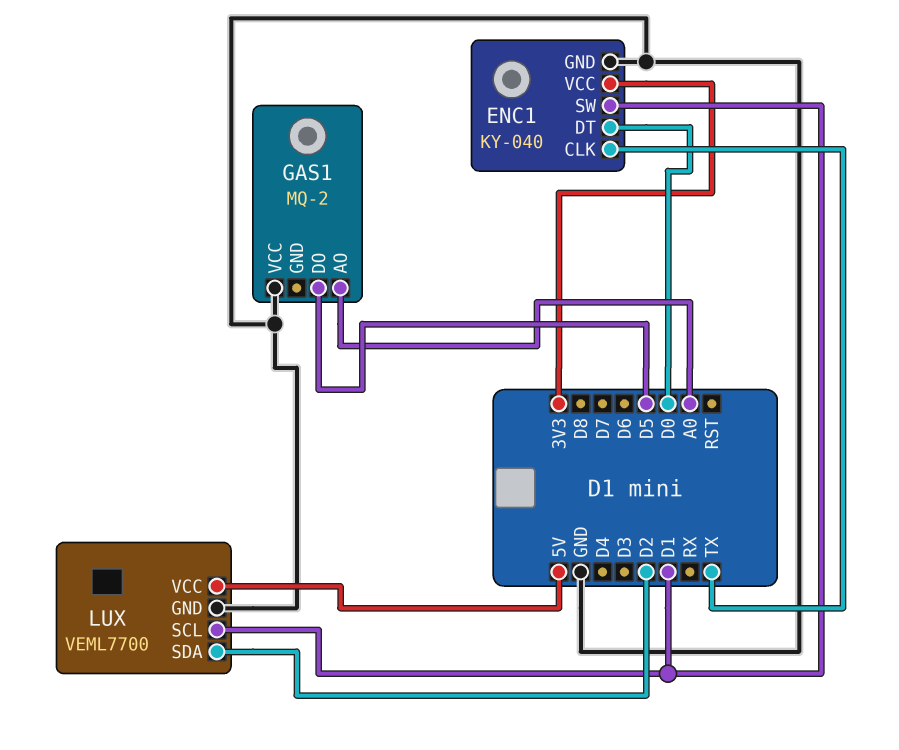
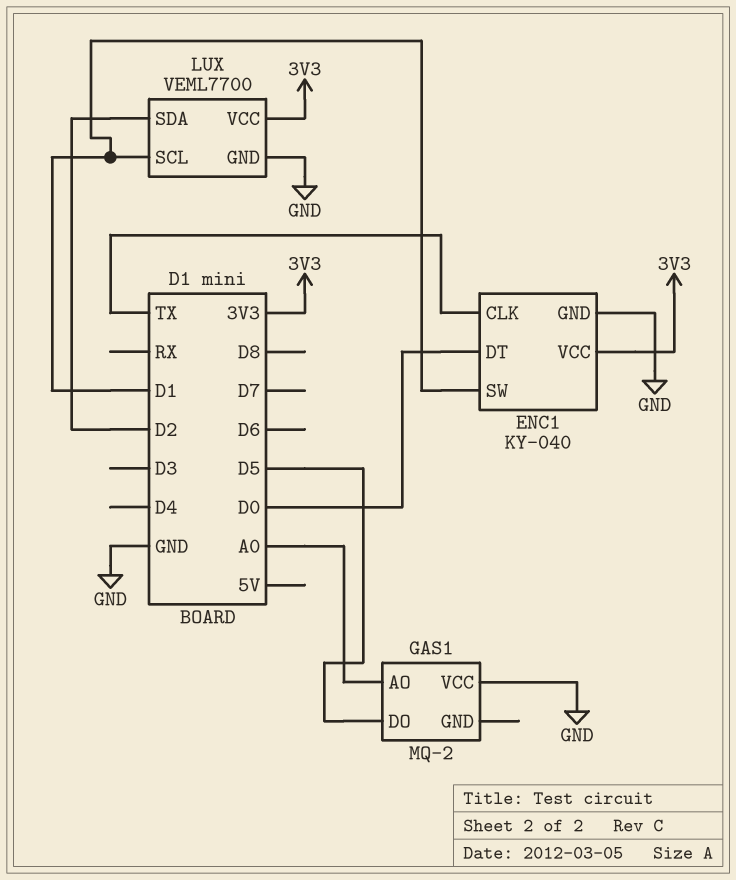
LUX pin VCC: 5V -> 3V3

